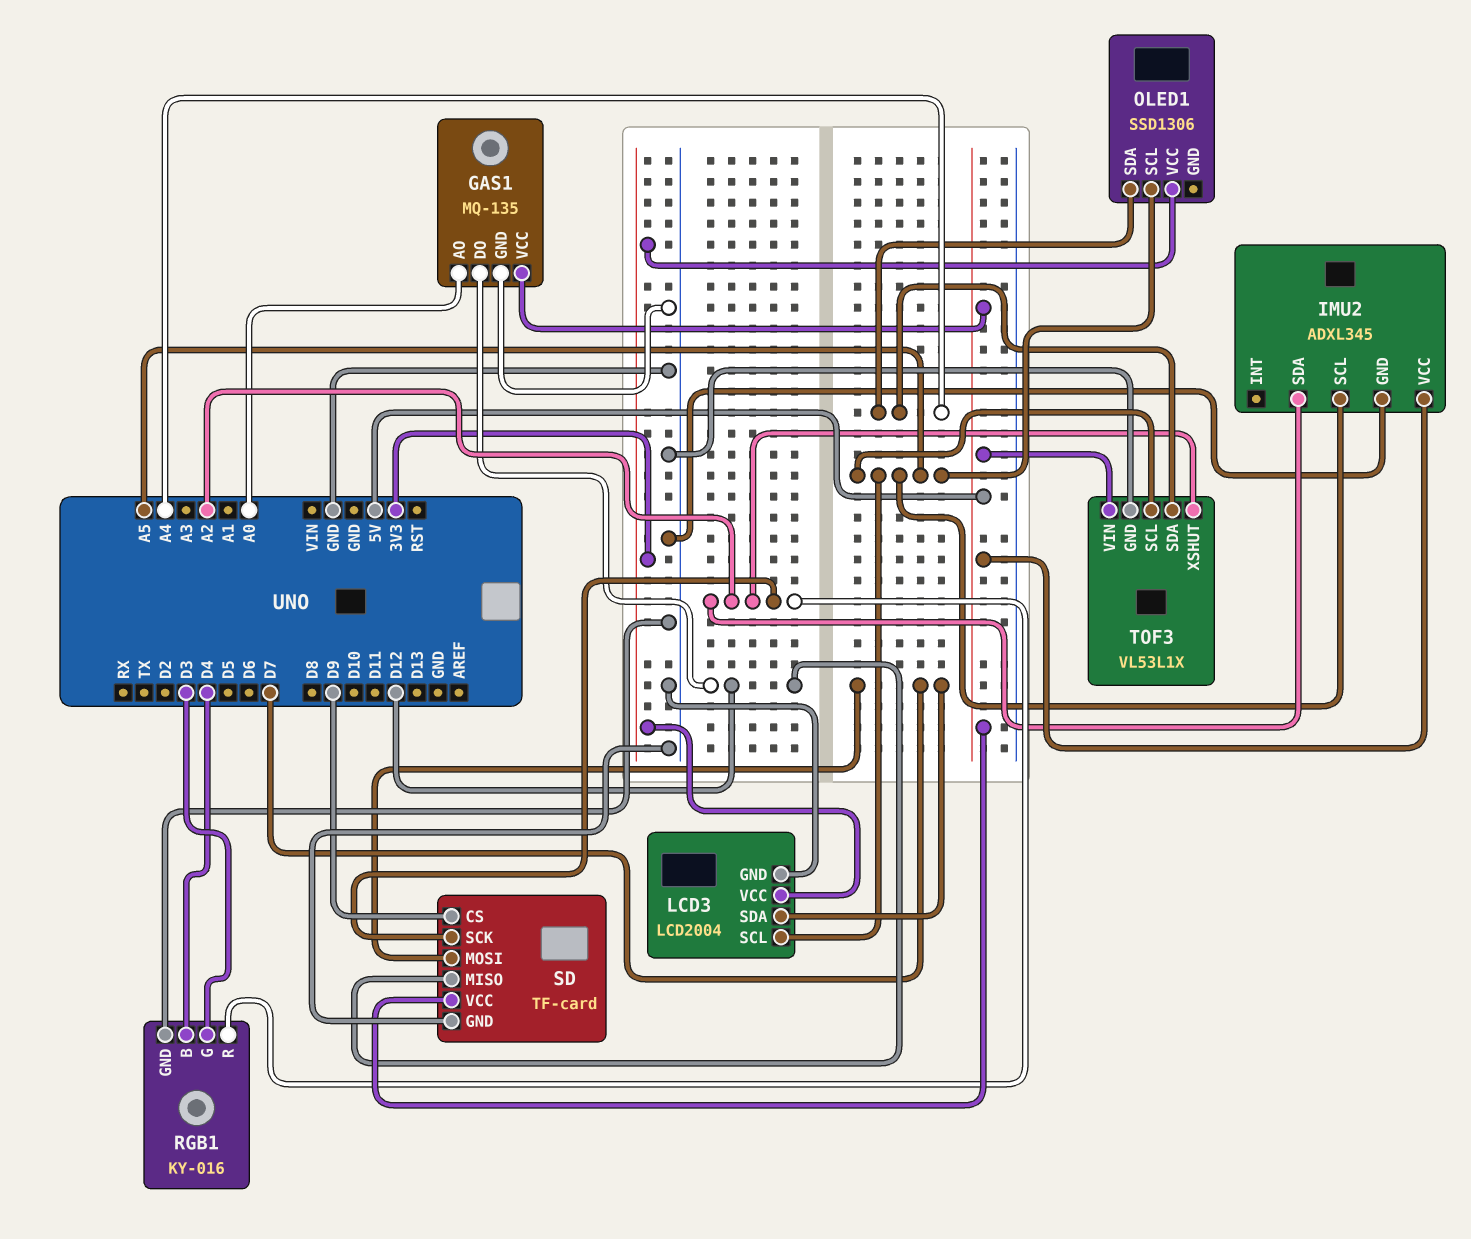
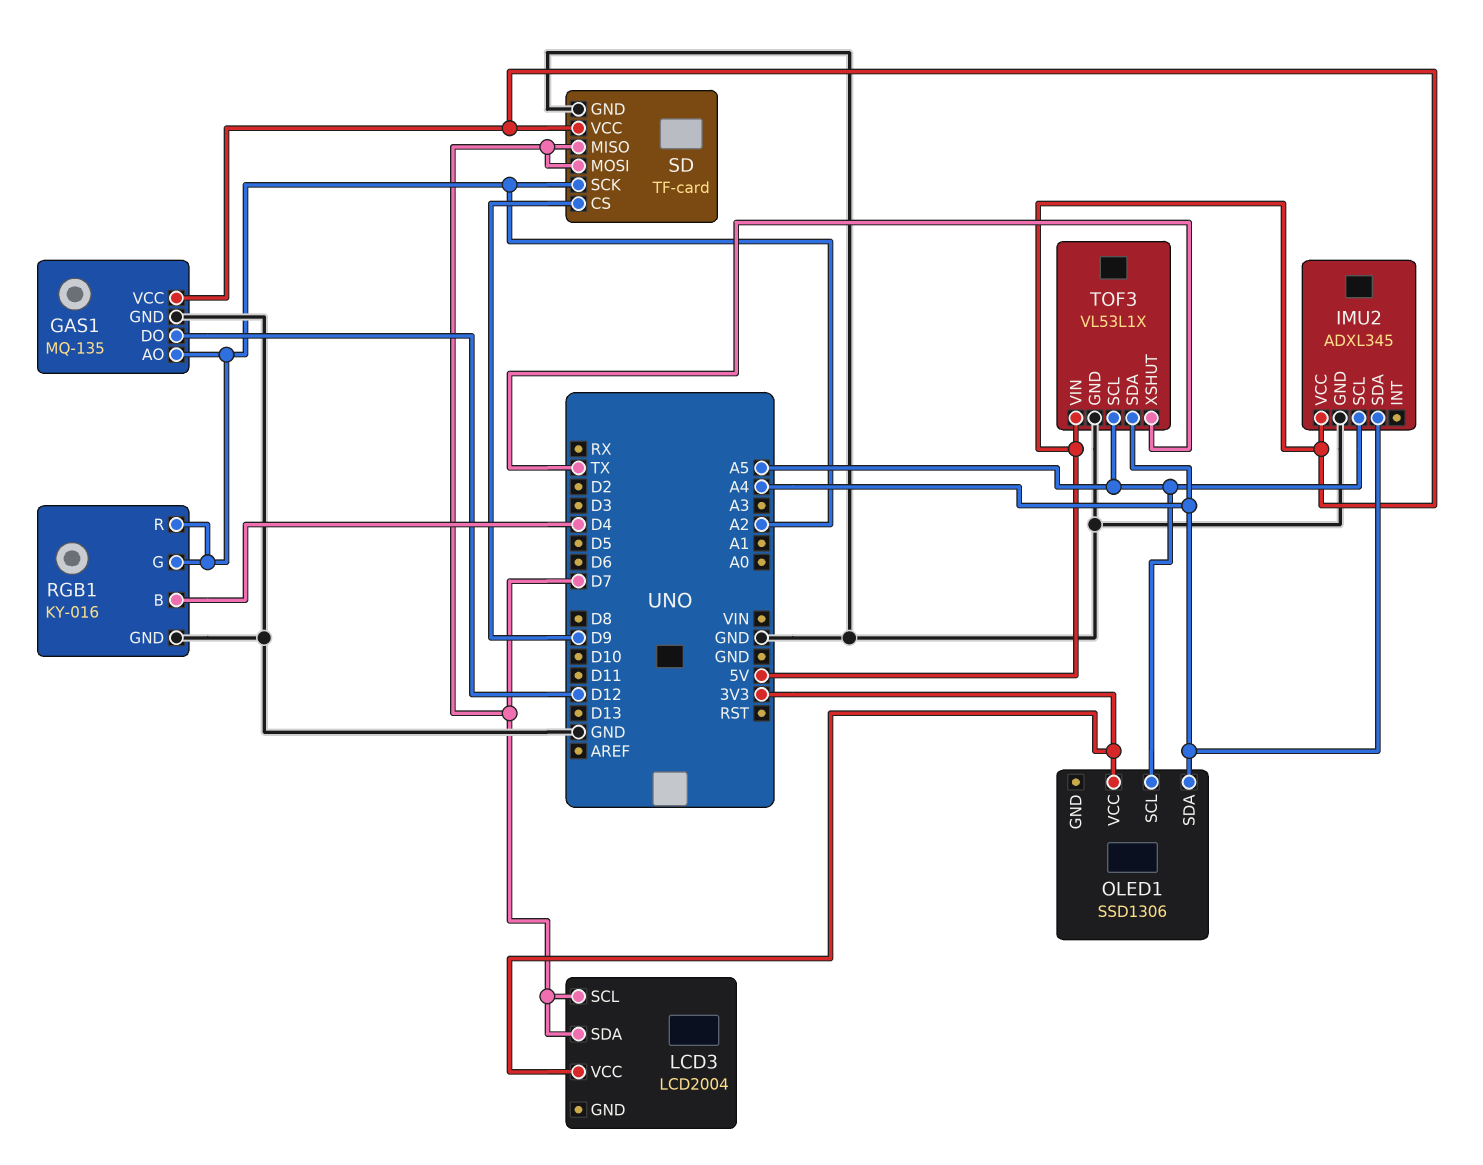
GAS1 pin AO: A0 -> A2
IMU2 pin SDA: A2 -> A4
LCD3 pin GND: GND -> none
LCD3 pin SCL: A5 -> D7
RGB1 pin G: D3 -> A2
SD pin MISO: D12 -> D7
TOF3 pin XSHUT: A2 -> TX

